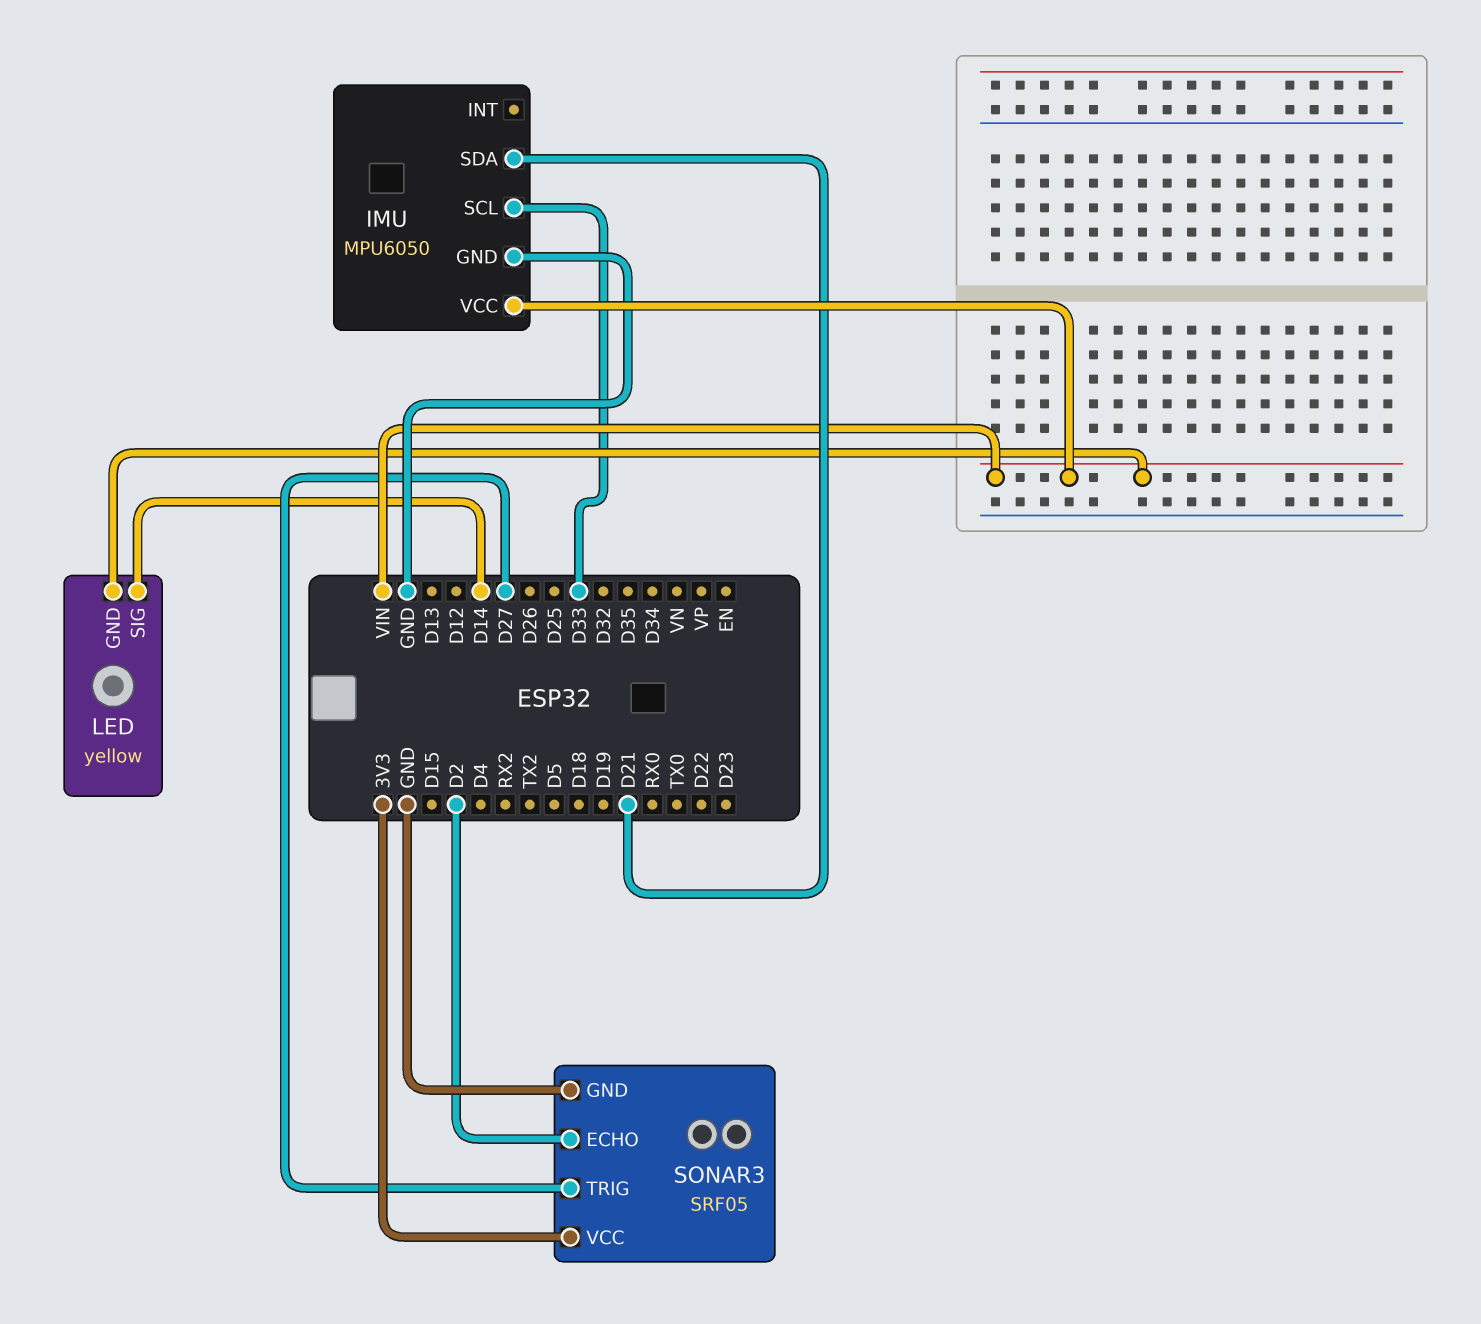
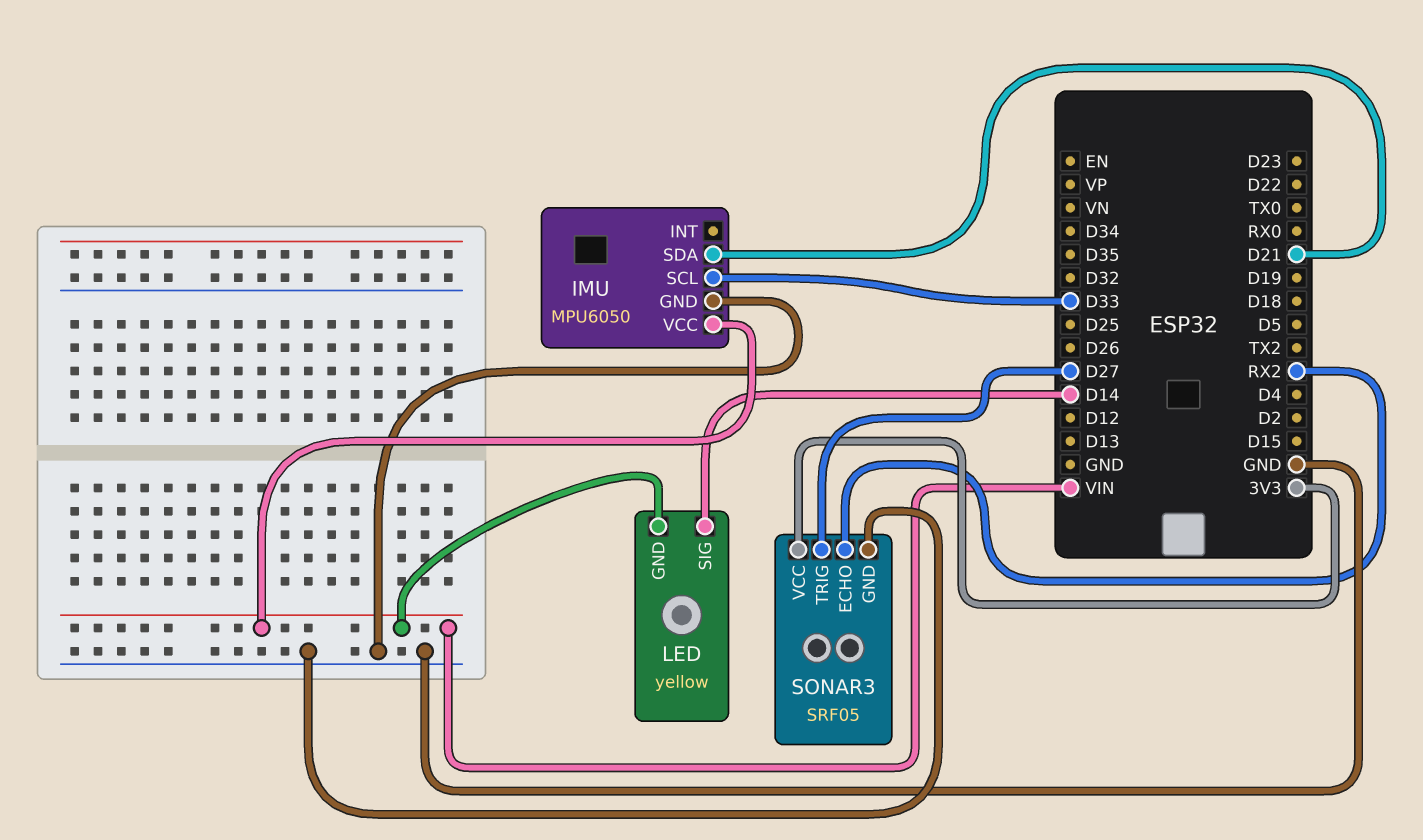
SONAR3 pin ECHO: D2 -> RX2

